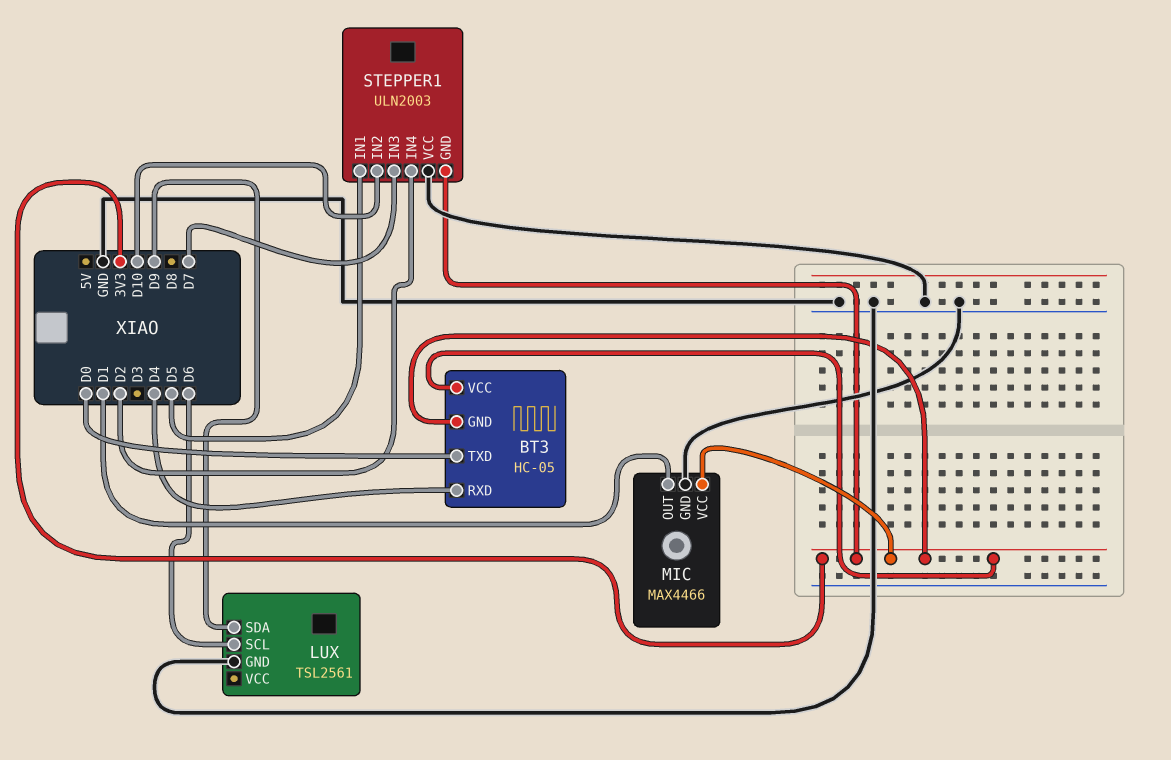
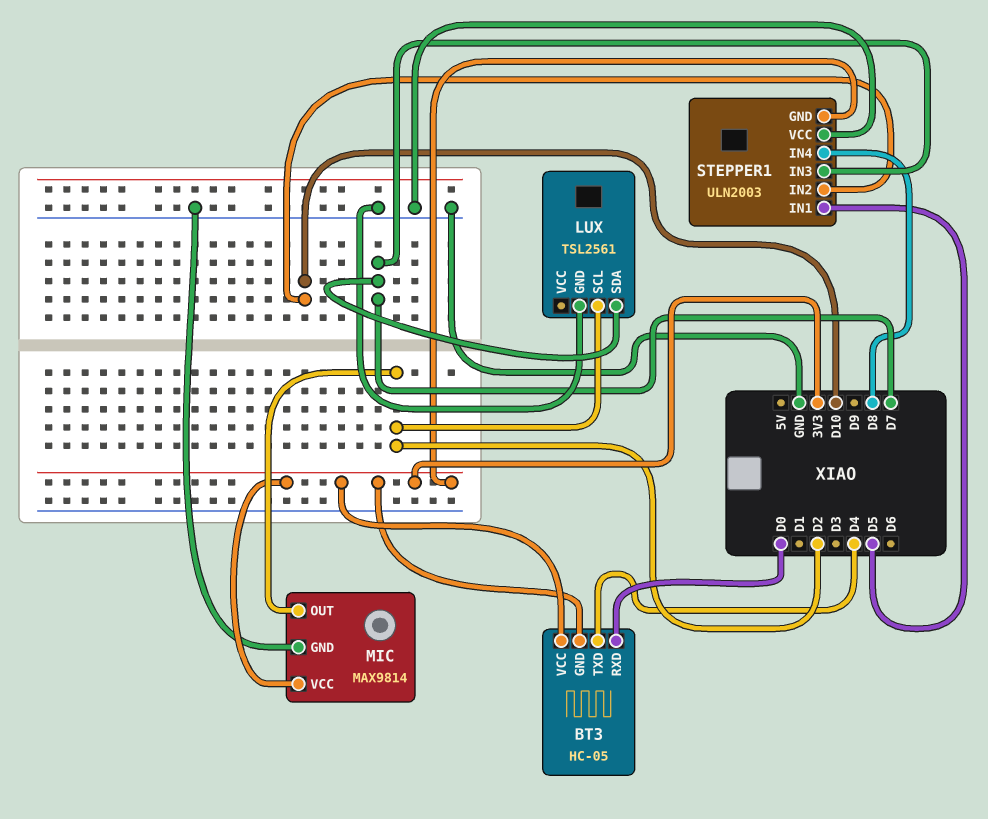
BT3 pin RXD: D4 -> D0
BT3 pin TXD: D0 -> D4
LUX pin SCL: D6 -> D2
LUX pin SDA: D9 -> D7
MIC: MAX4466 -> MAX9814
MIC pin OUT: D1 -> D2
STEPPER1 pin IN4: D2 -> D8

